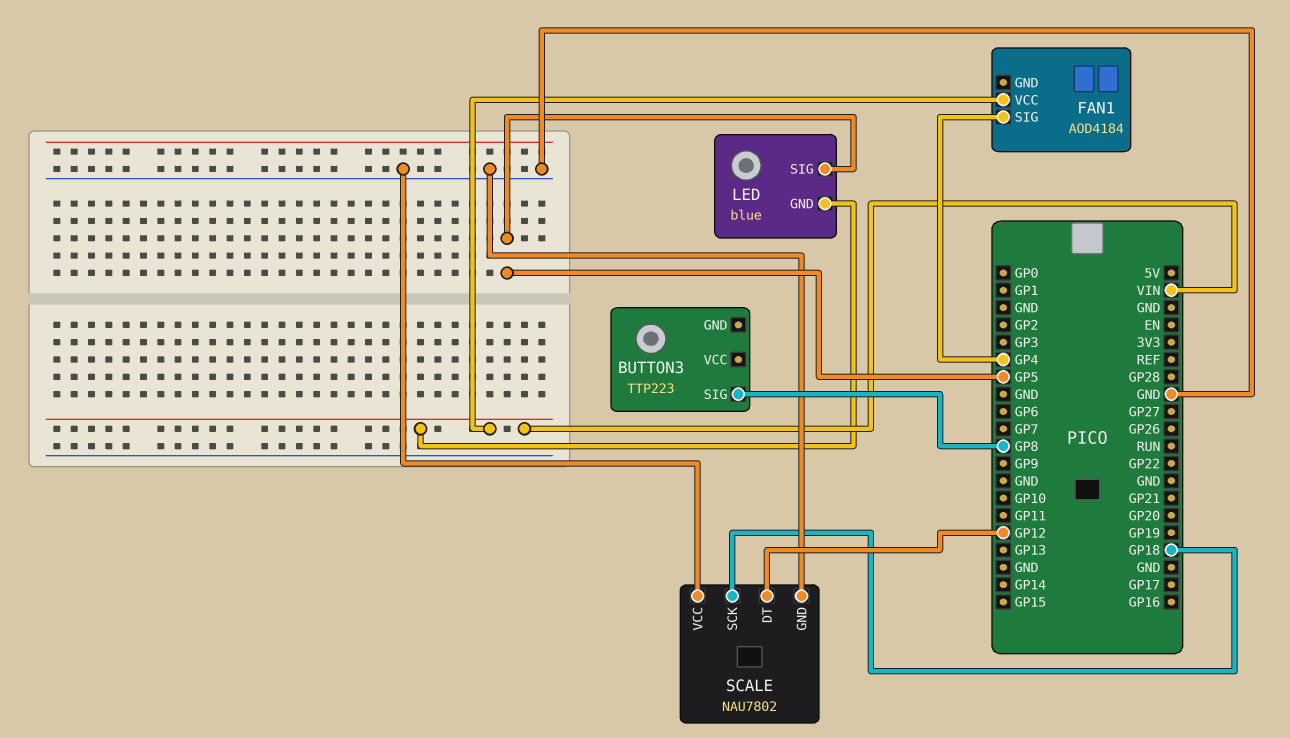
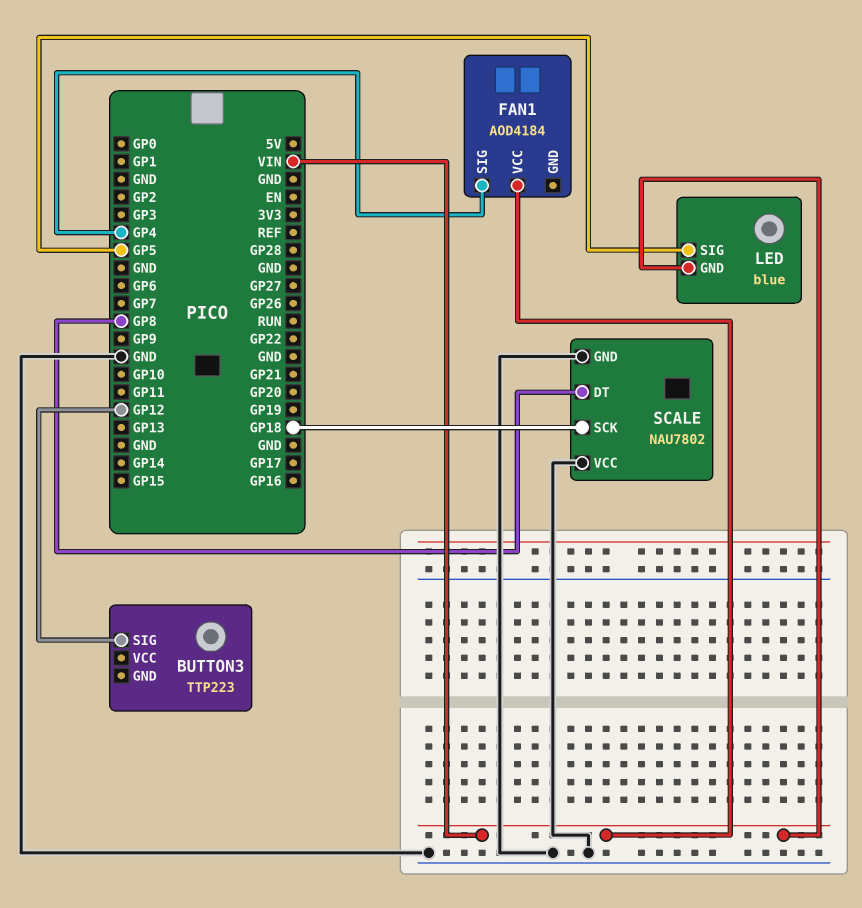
BUTTON3 pin SIG: GP8 -> GP12
SCALE pin DT: GP12 -> GP8

